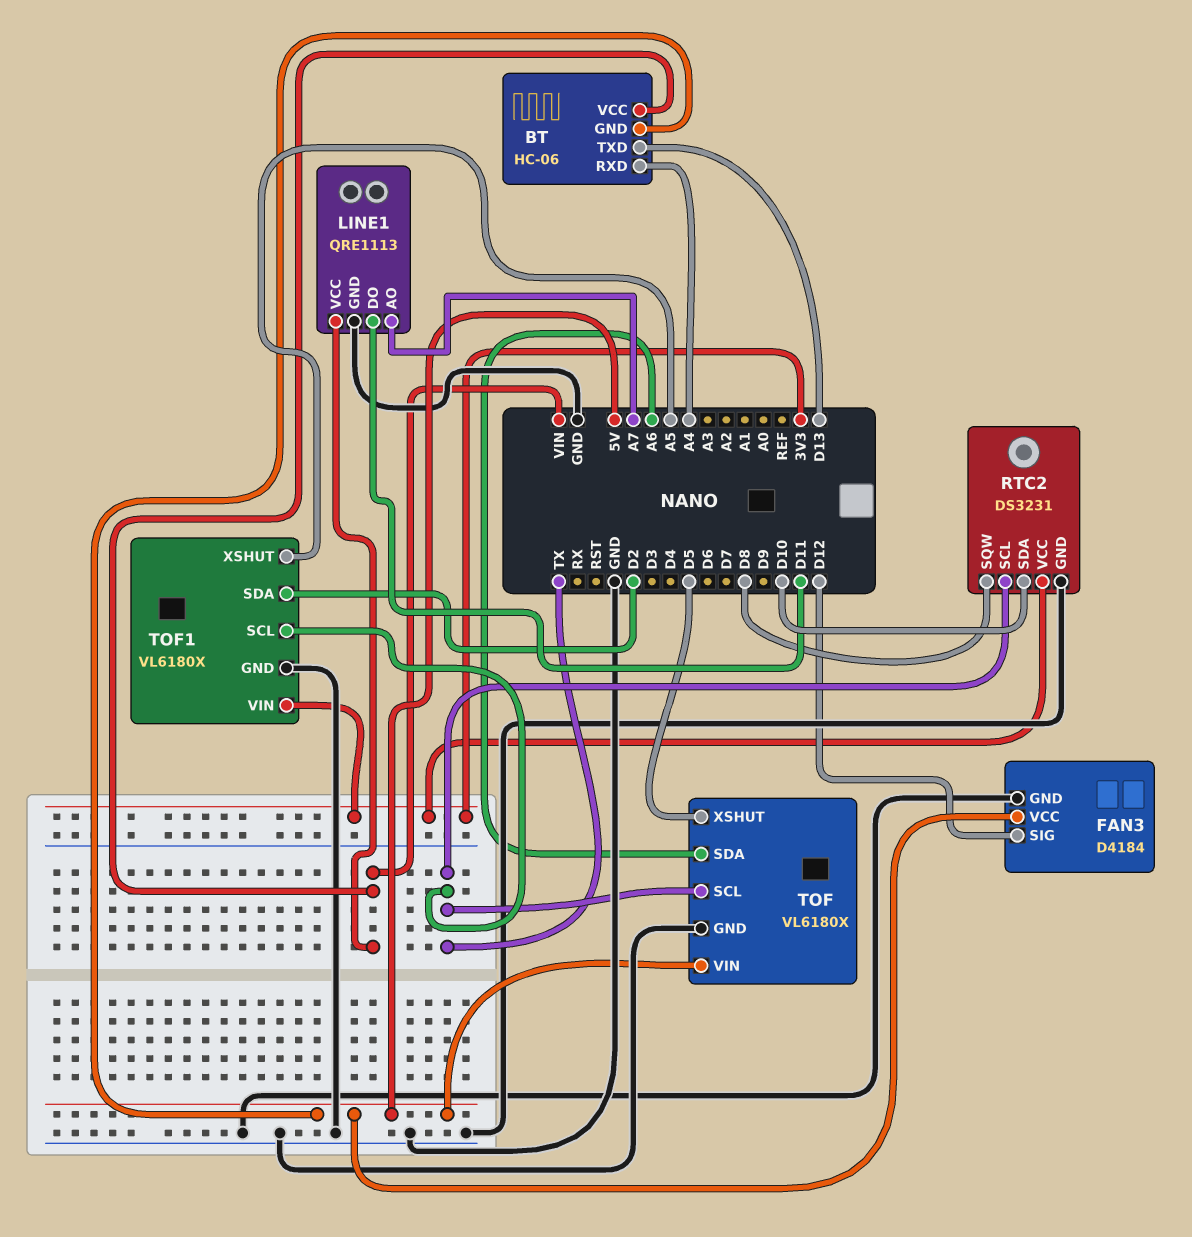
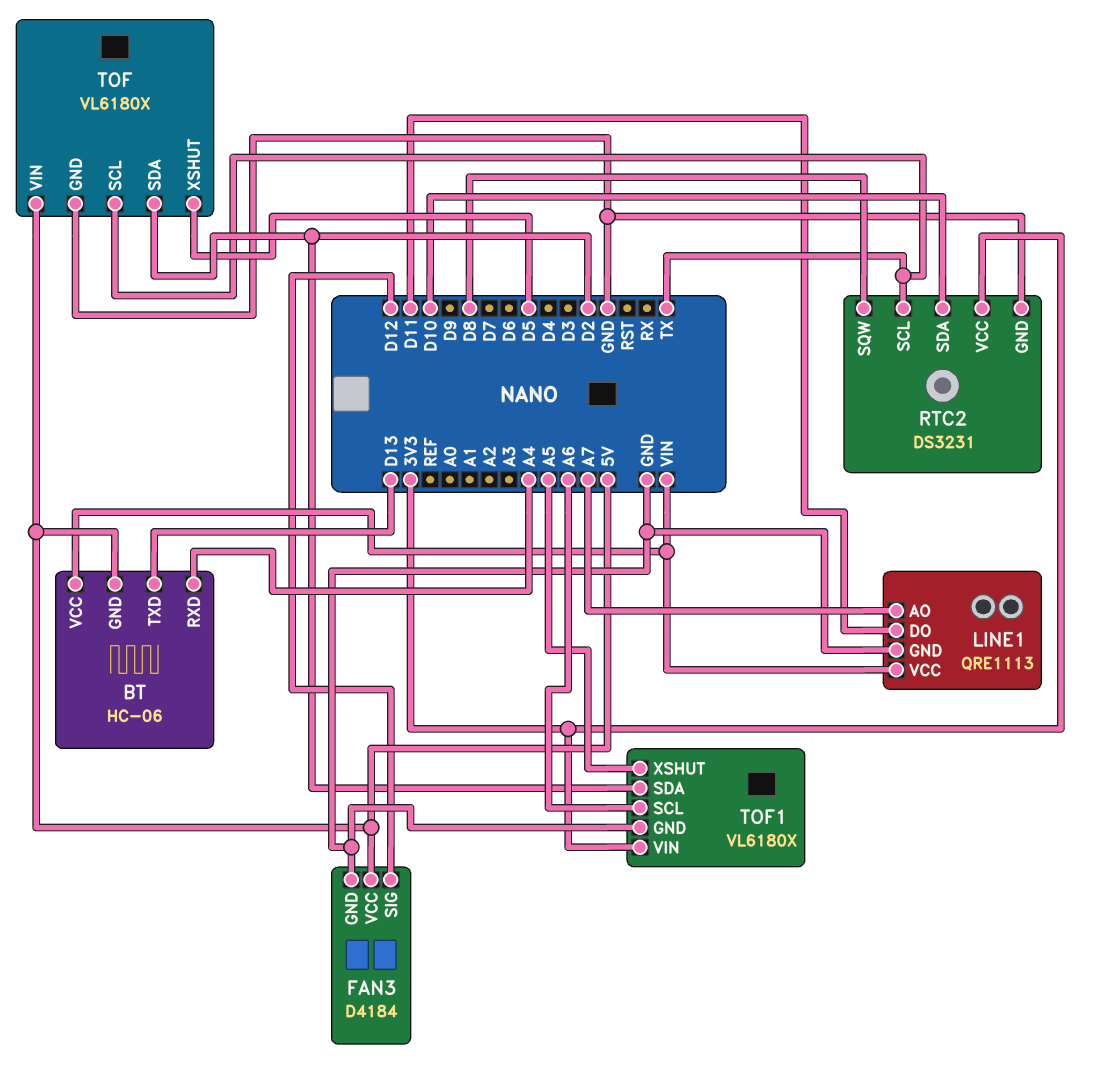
TOF pin SDA: A6 -> D2
TOF1 pin SCL: TX -> A6

